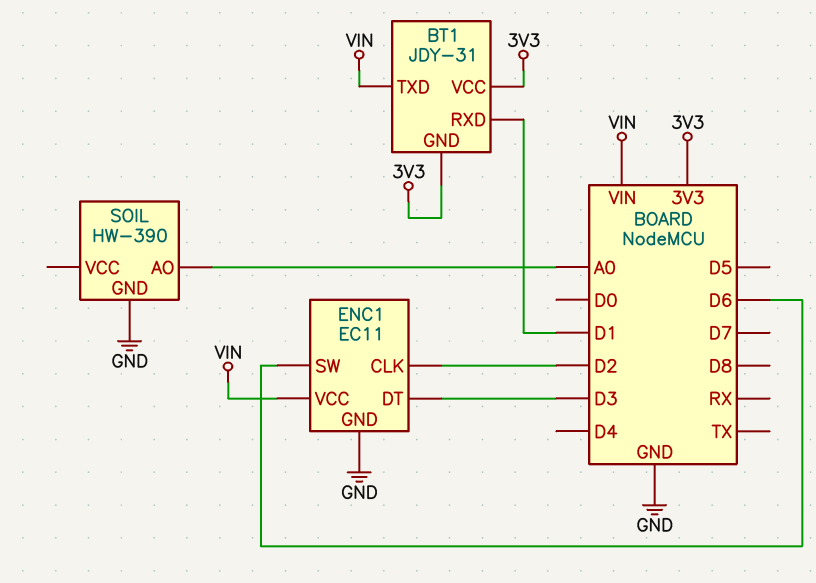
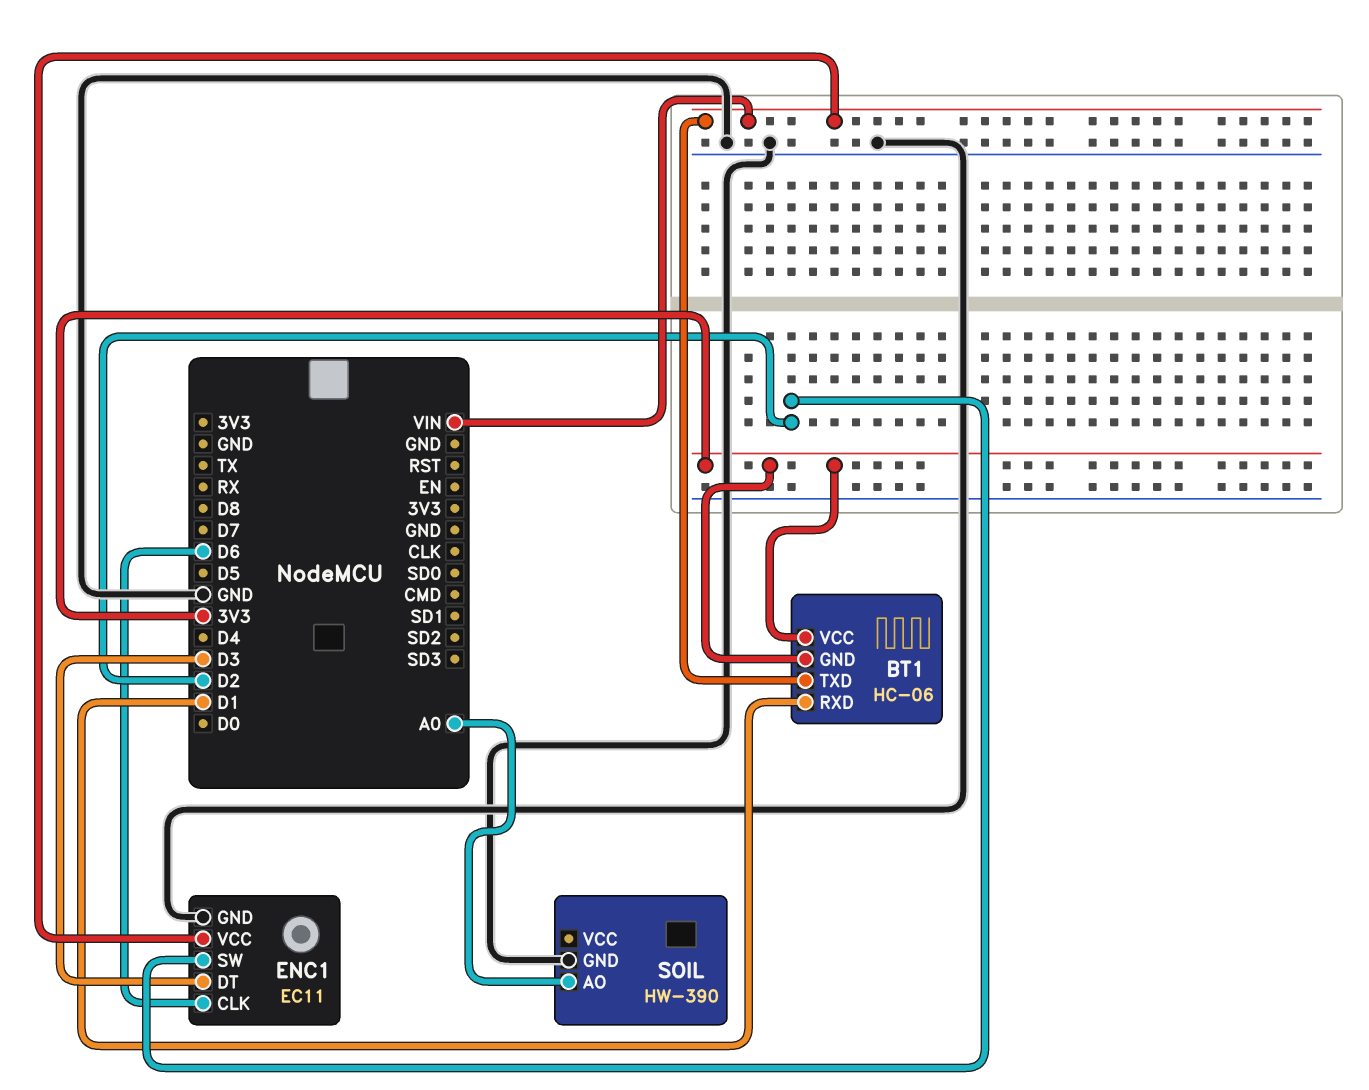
BT1: JDY-31 -> HC-06
ENC1 pin CLK: D2 -> D6
ENC1 pin SW: D6 -> D2

